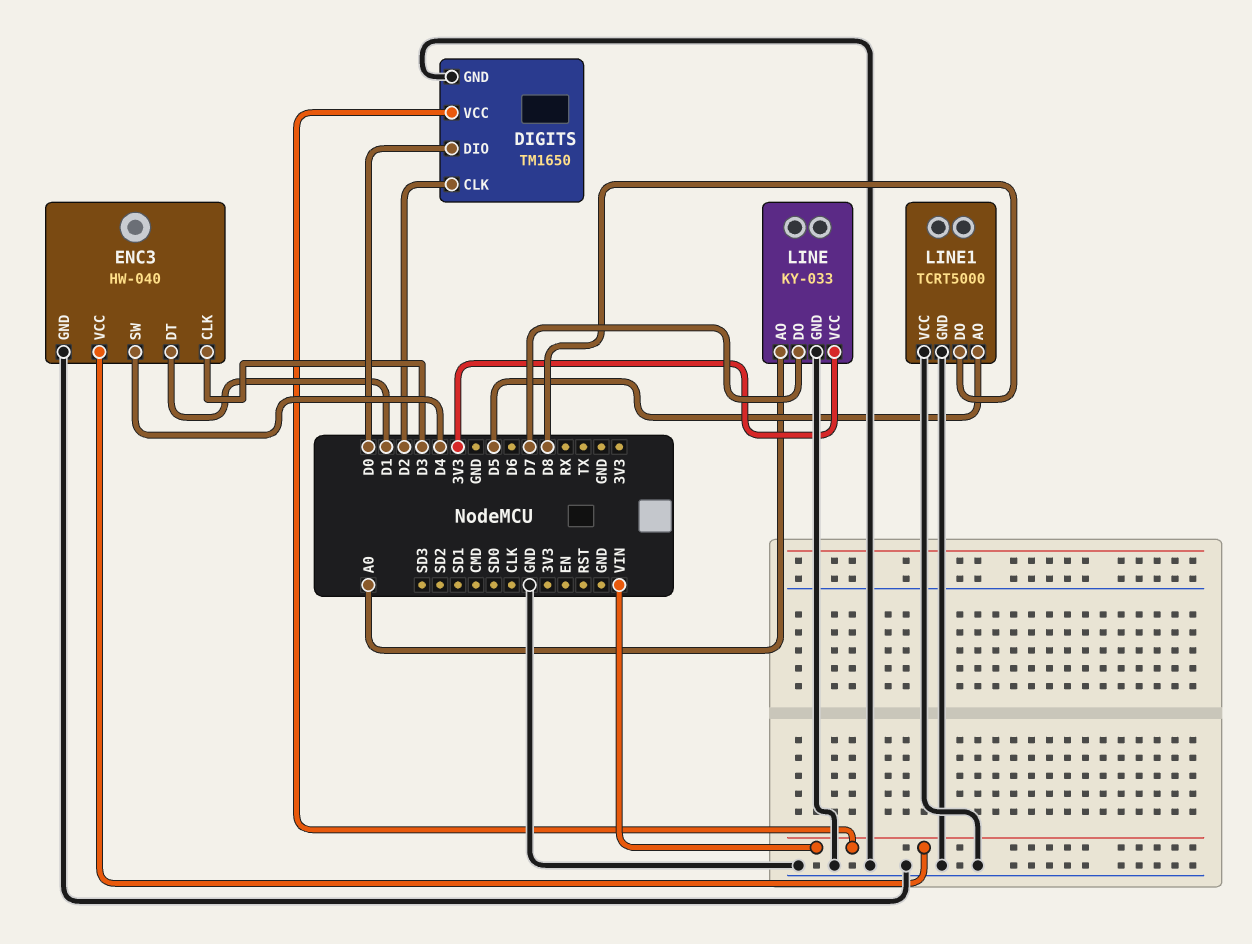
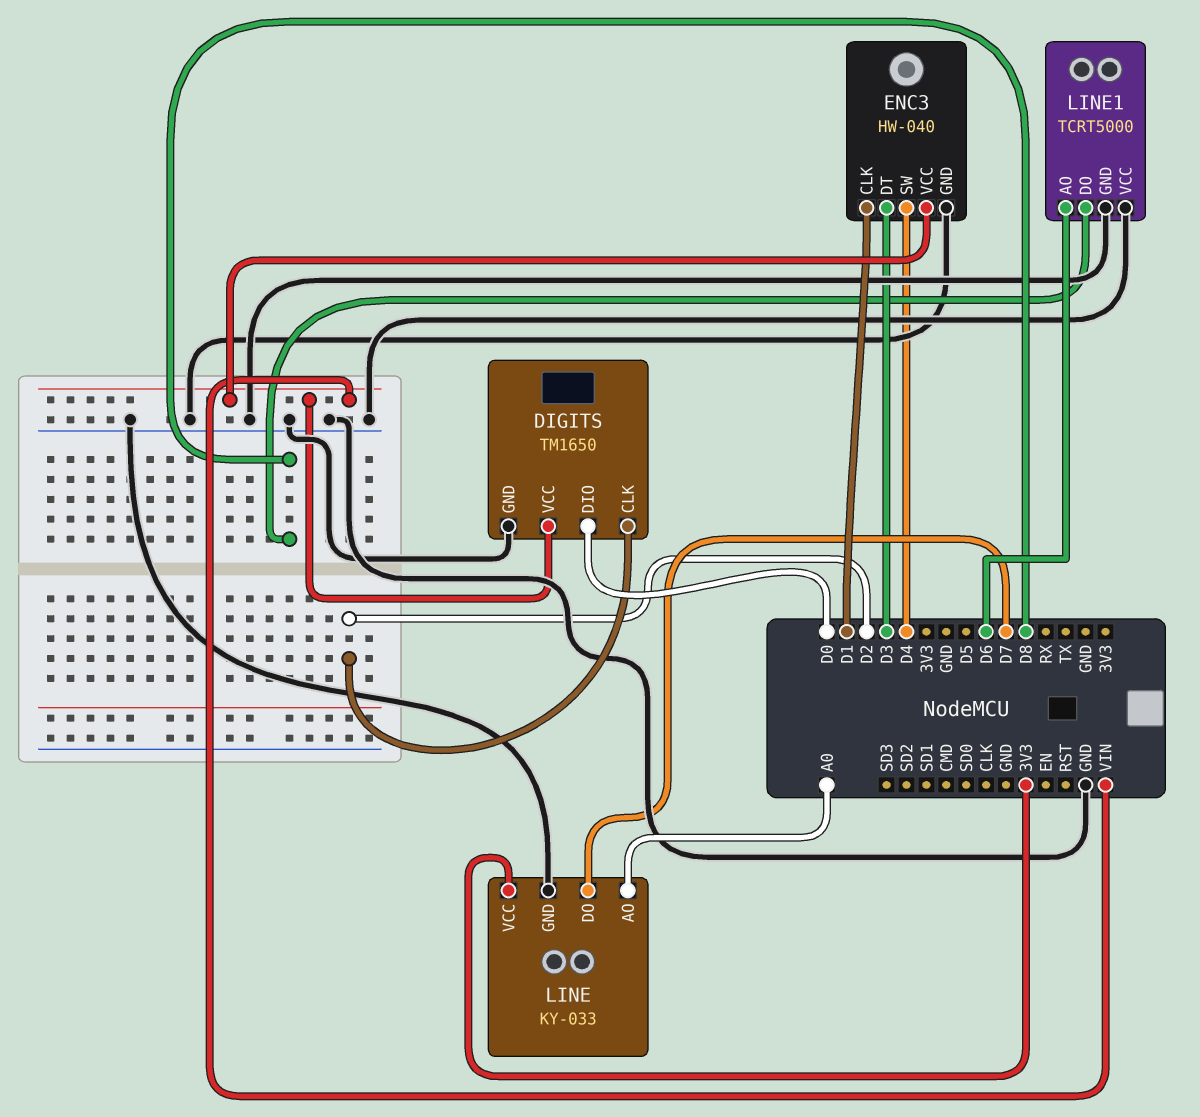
ENC3 pin CLK: D3 -> D1
ENC3 pin DT: D1 -> D3
LINE1 pin AO: D5 -> D6

